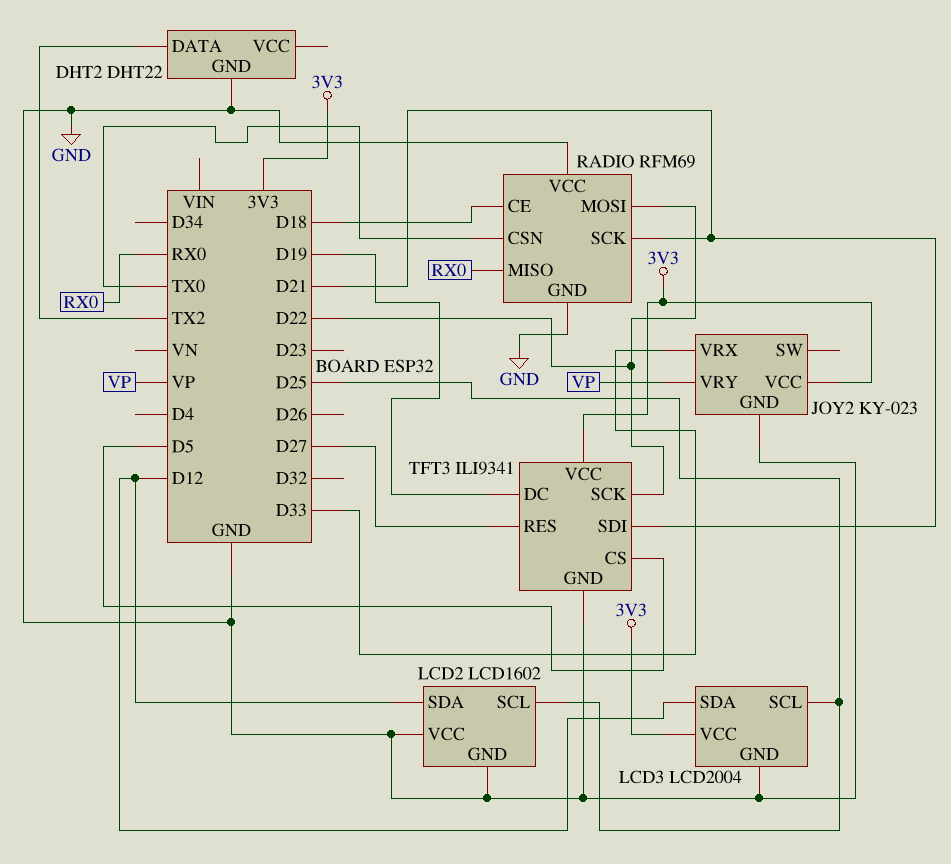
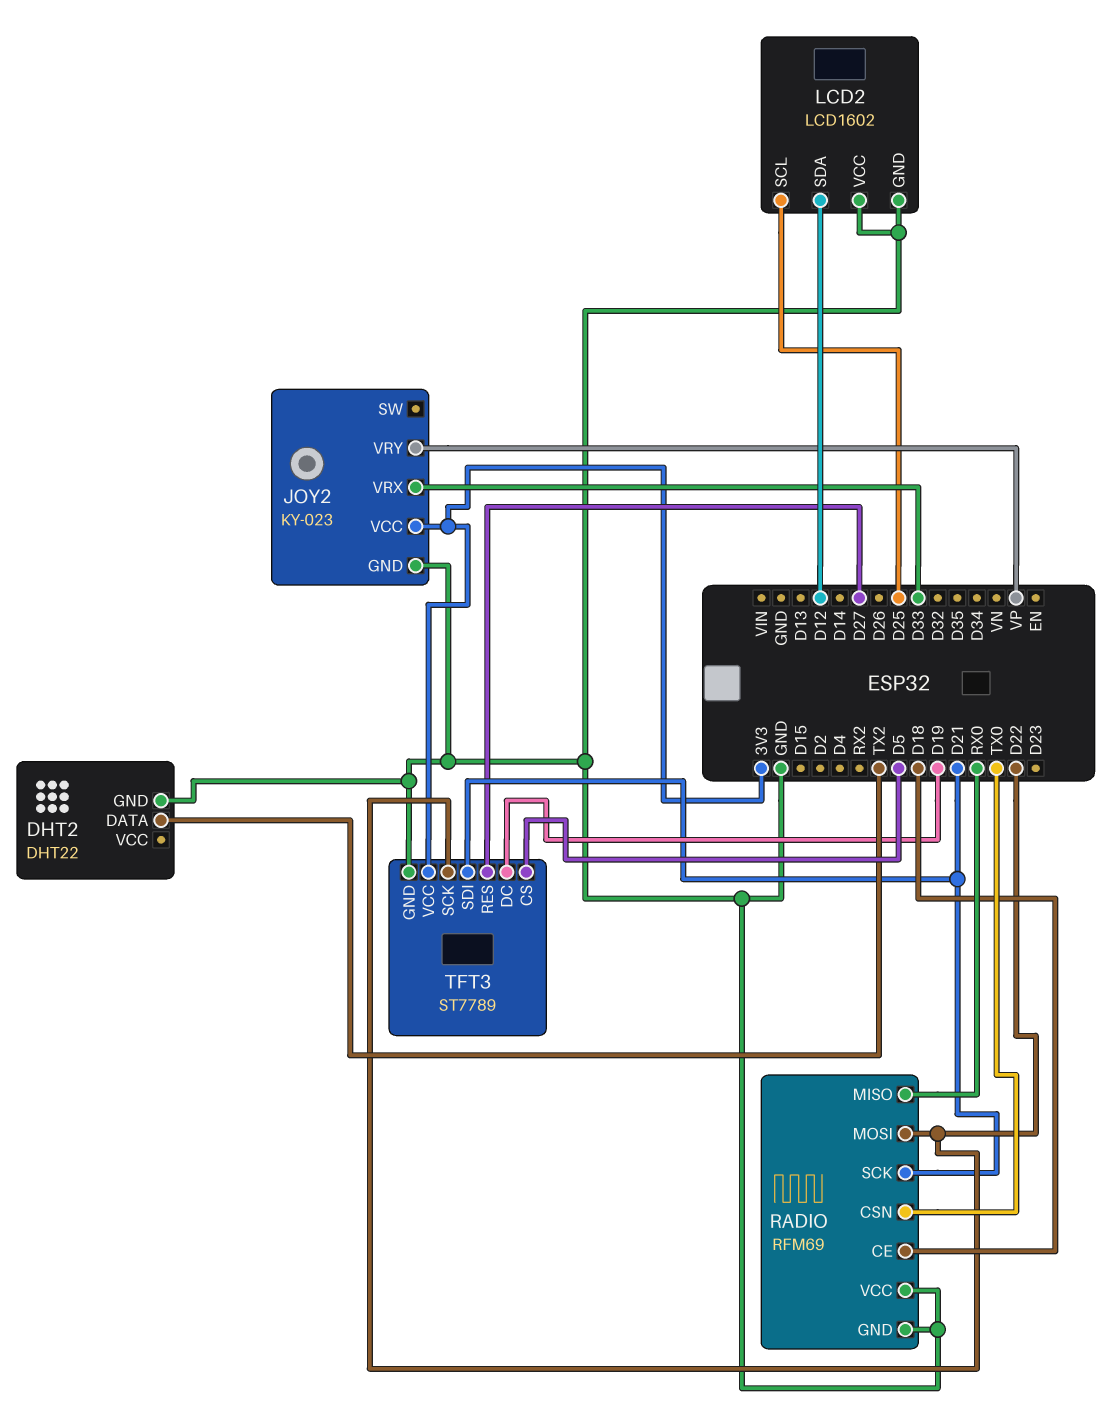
LCD3: LCD2004 -> none
LCD3 pin GND: GND -> none
LCD3 pin SCL: D25 -> none
LCD3 pin SDA: D12 -> none
LCD3 pin VCC: 3V3 -> none
TFT3: ILI9341 -> ST7789

